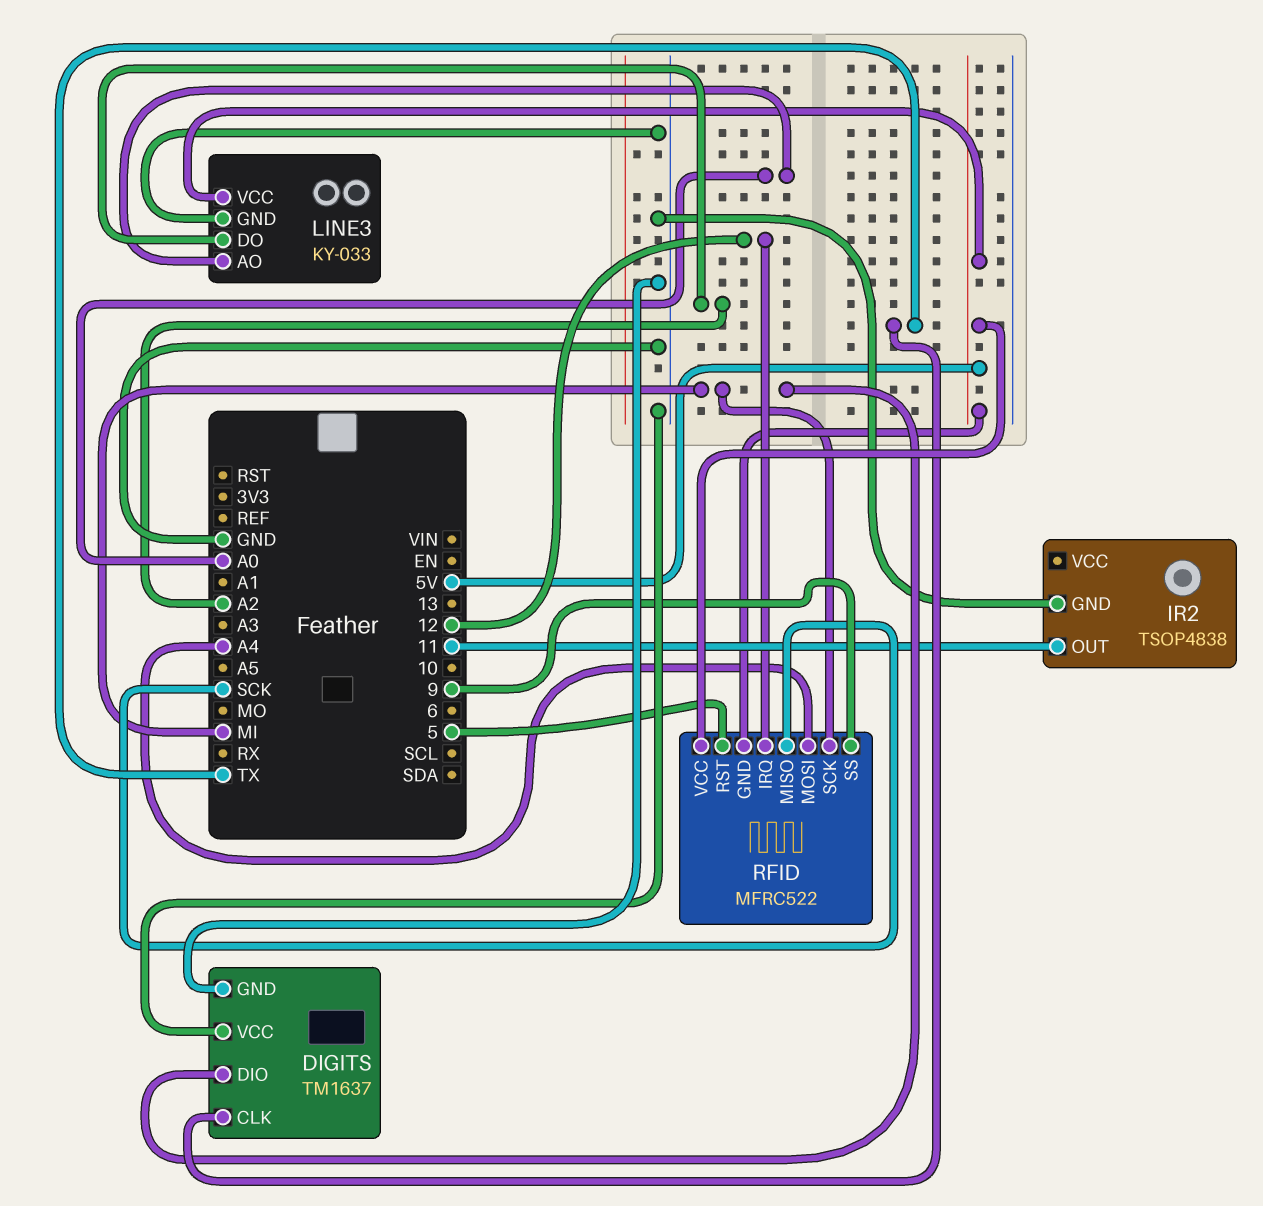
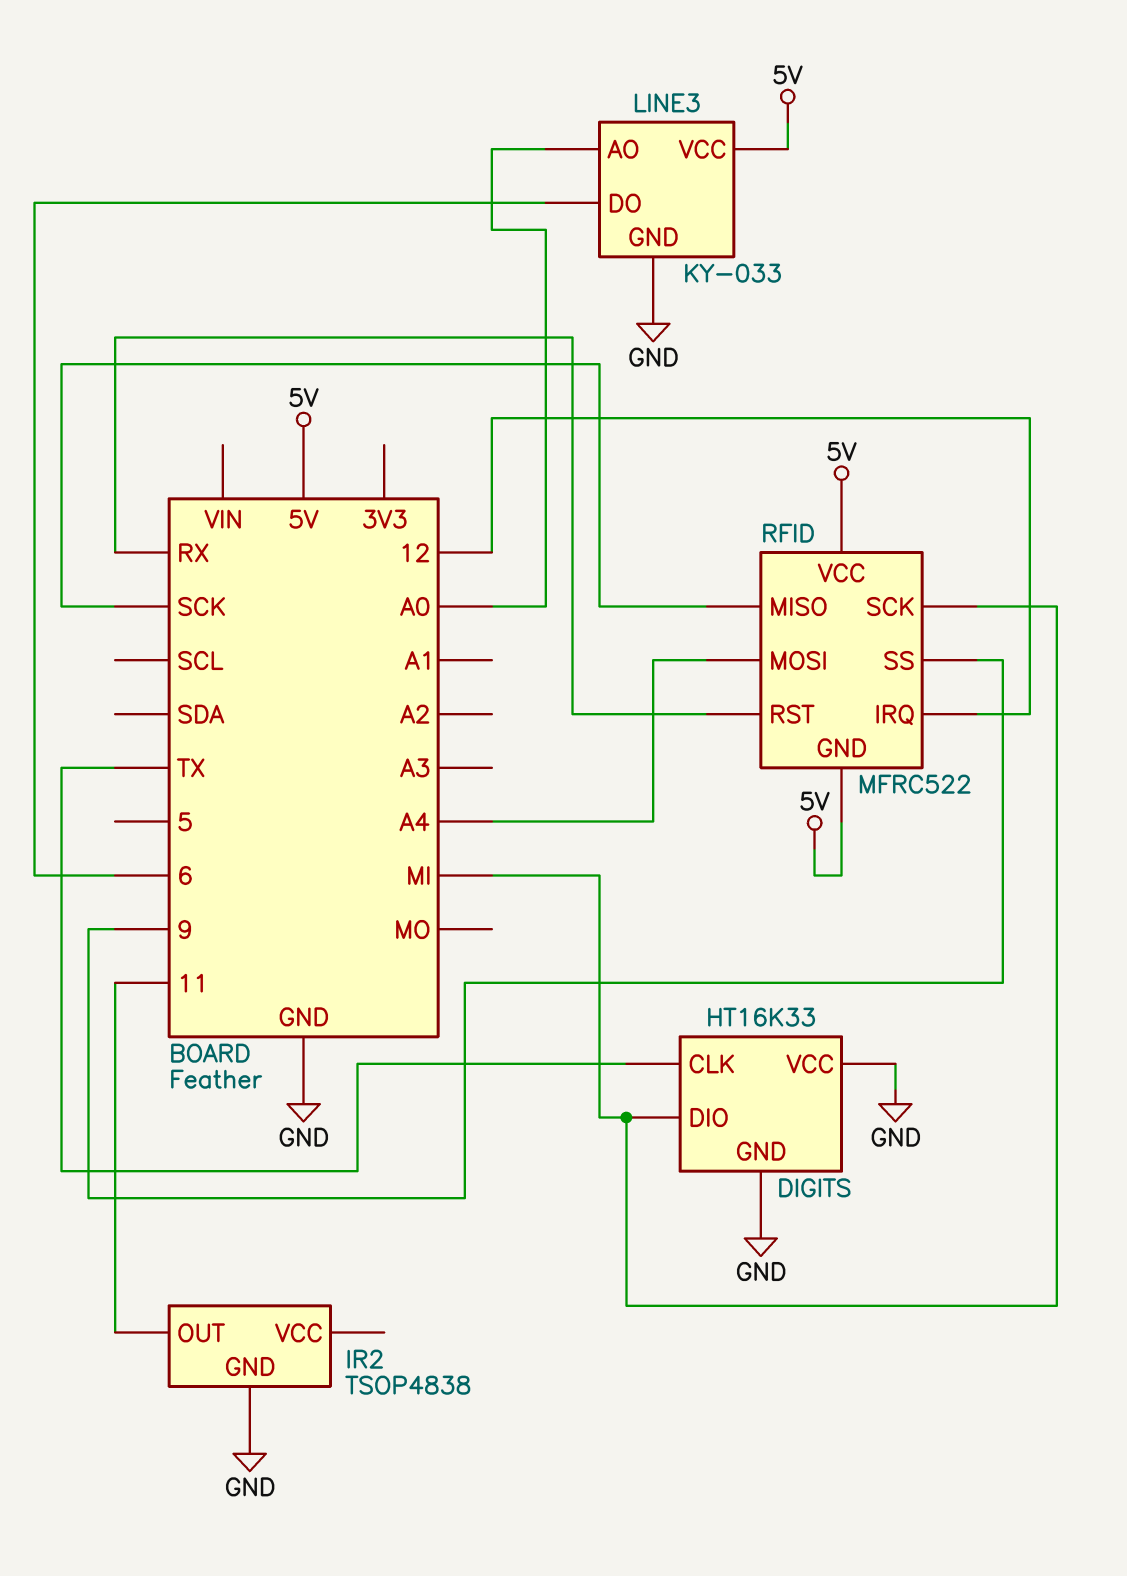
DIGITS: TM1637 -> HT16K33
LINE3 pin DO: A2 -> 6
RFID pin RST: 5 -> RX

